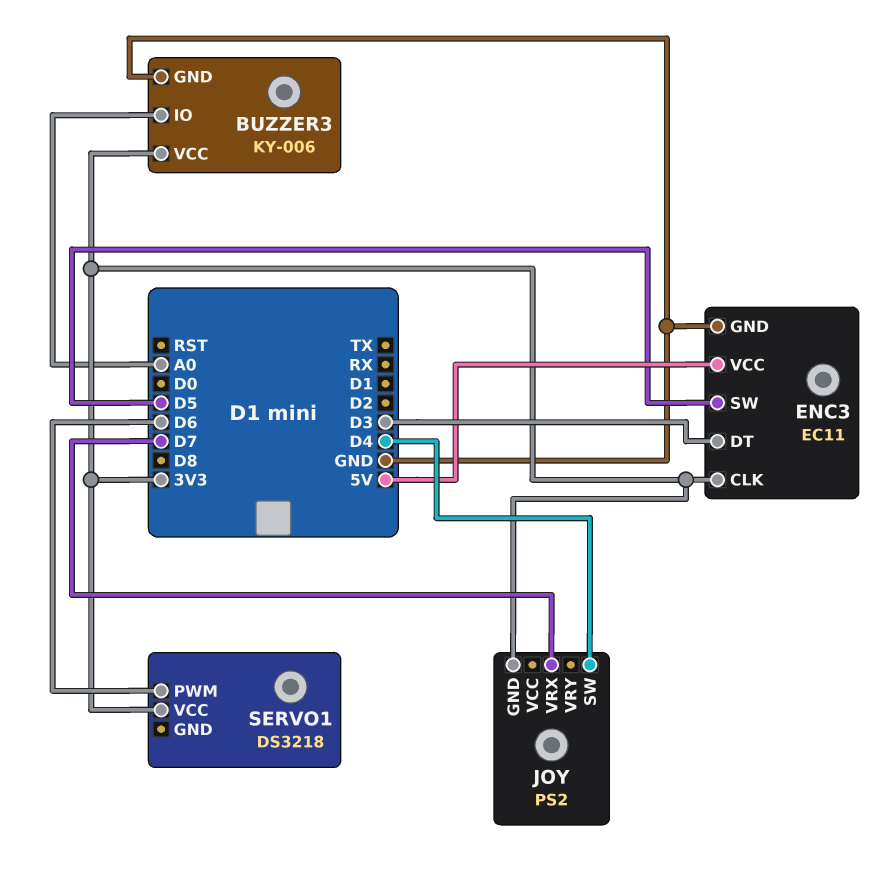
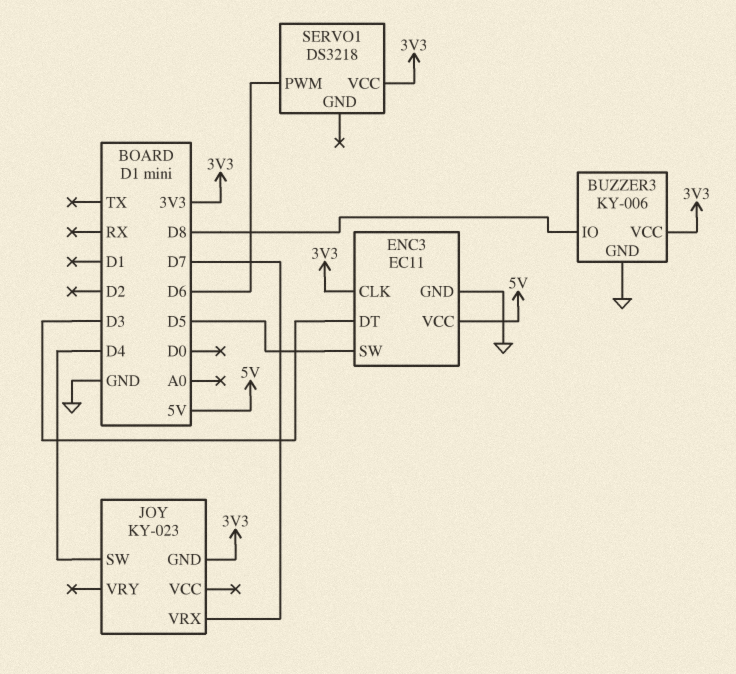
BUZZER3 pin IO: A0 -> D8
JOY: PS2 -> KY-023

